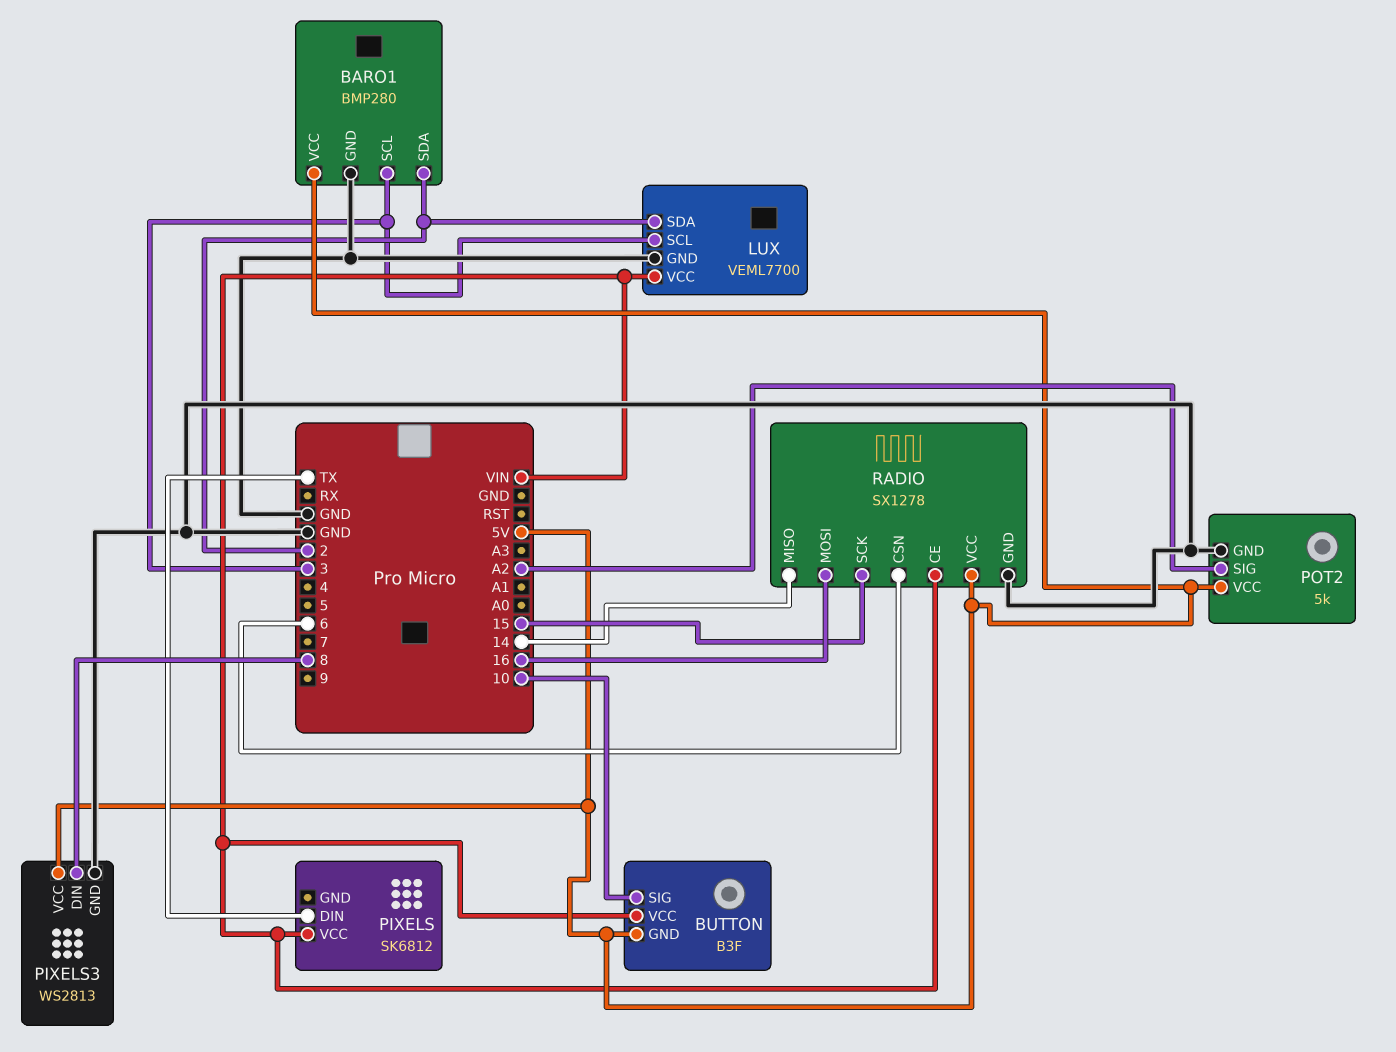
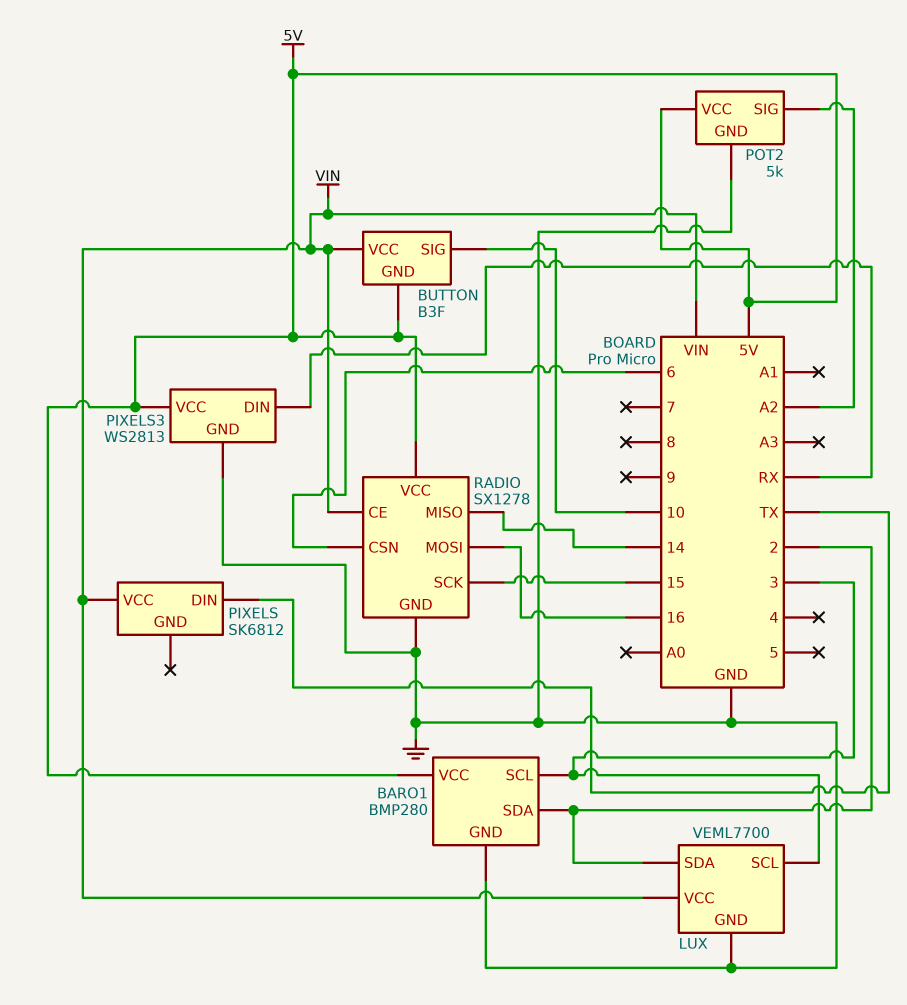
PIXELS3 pin DIN: 8 -> RX

